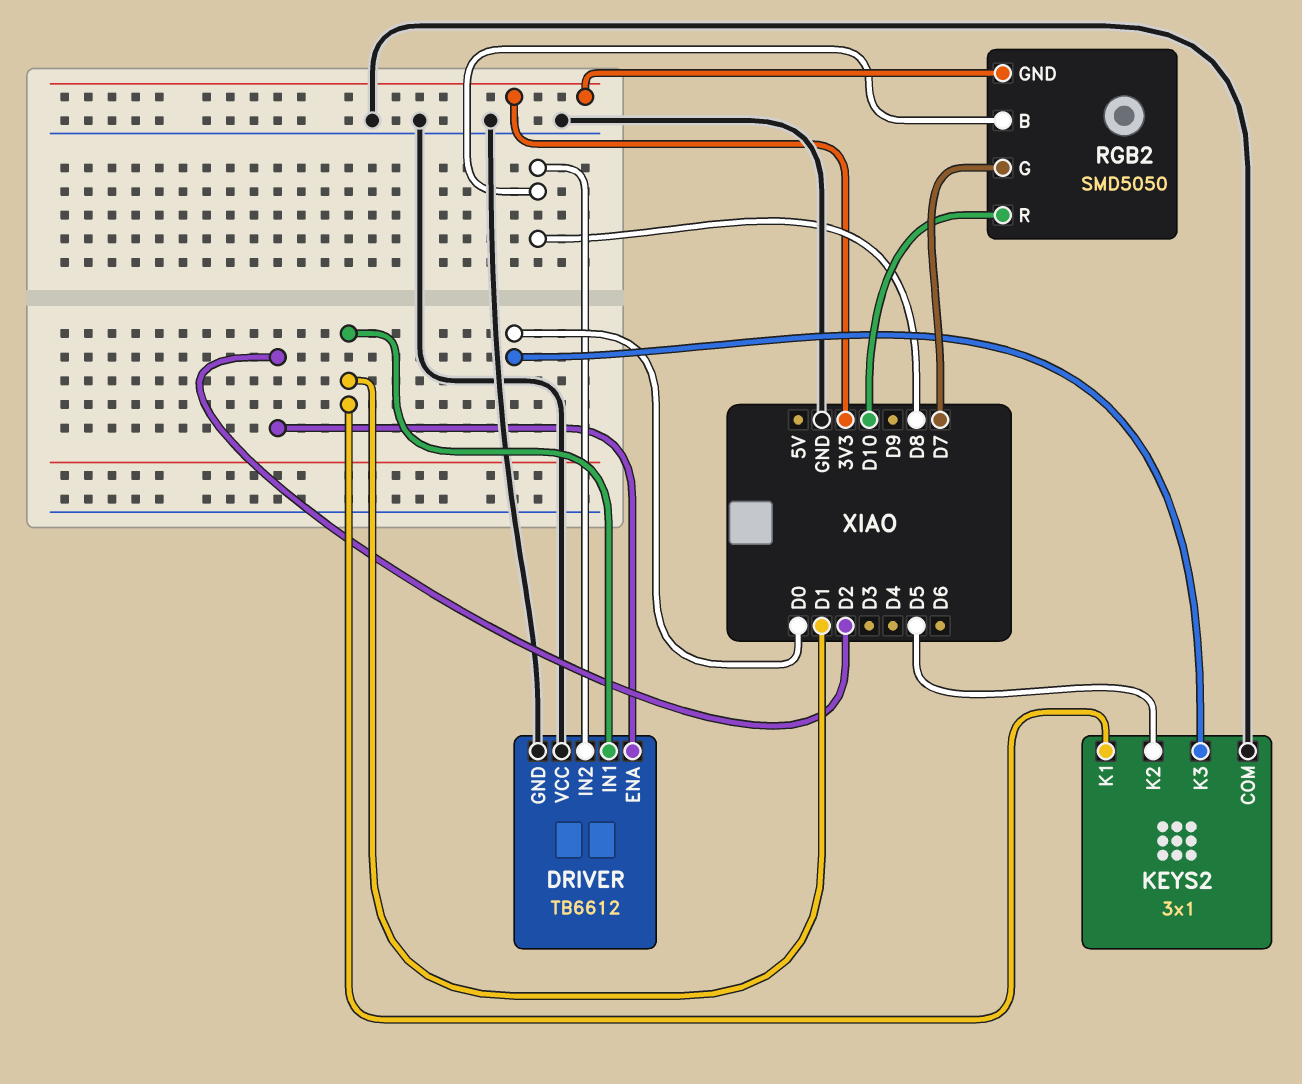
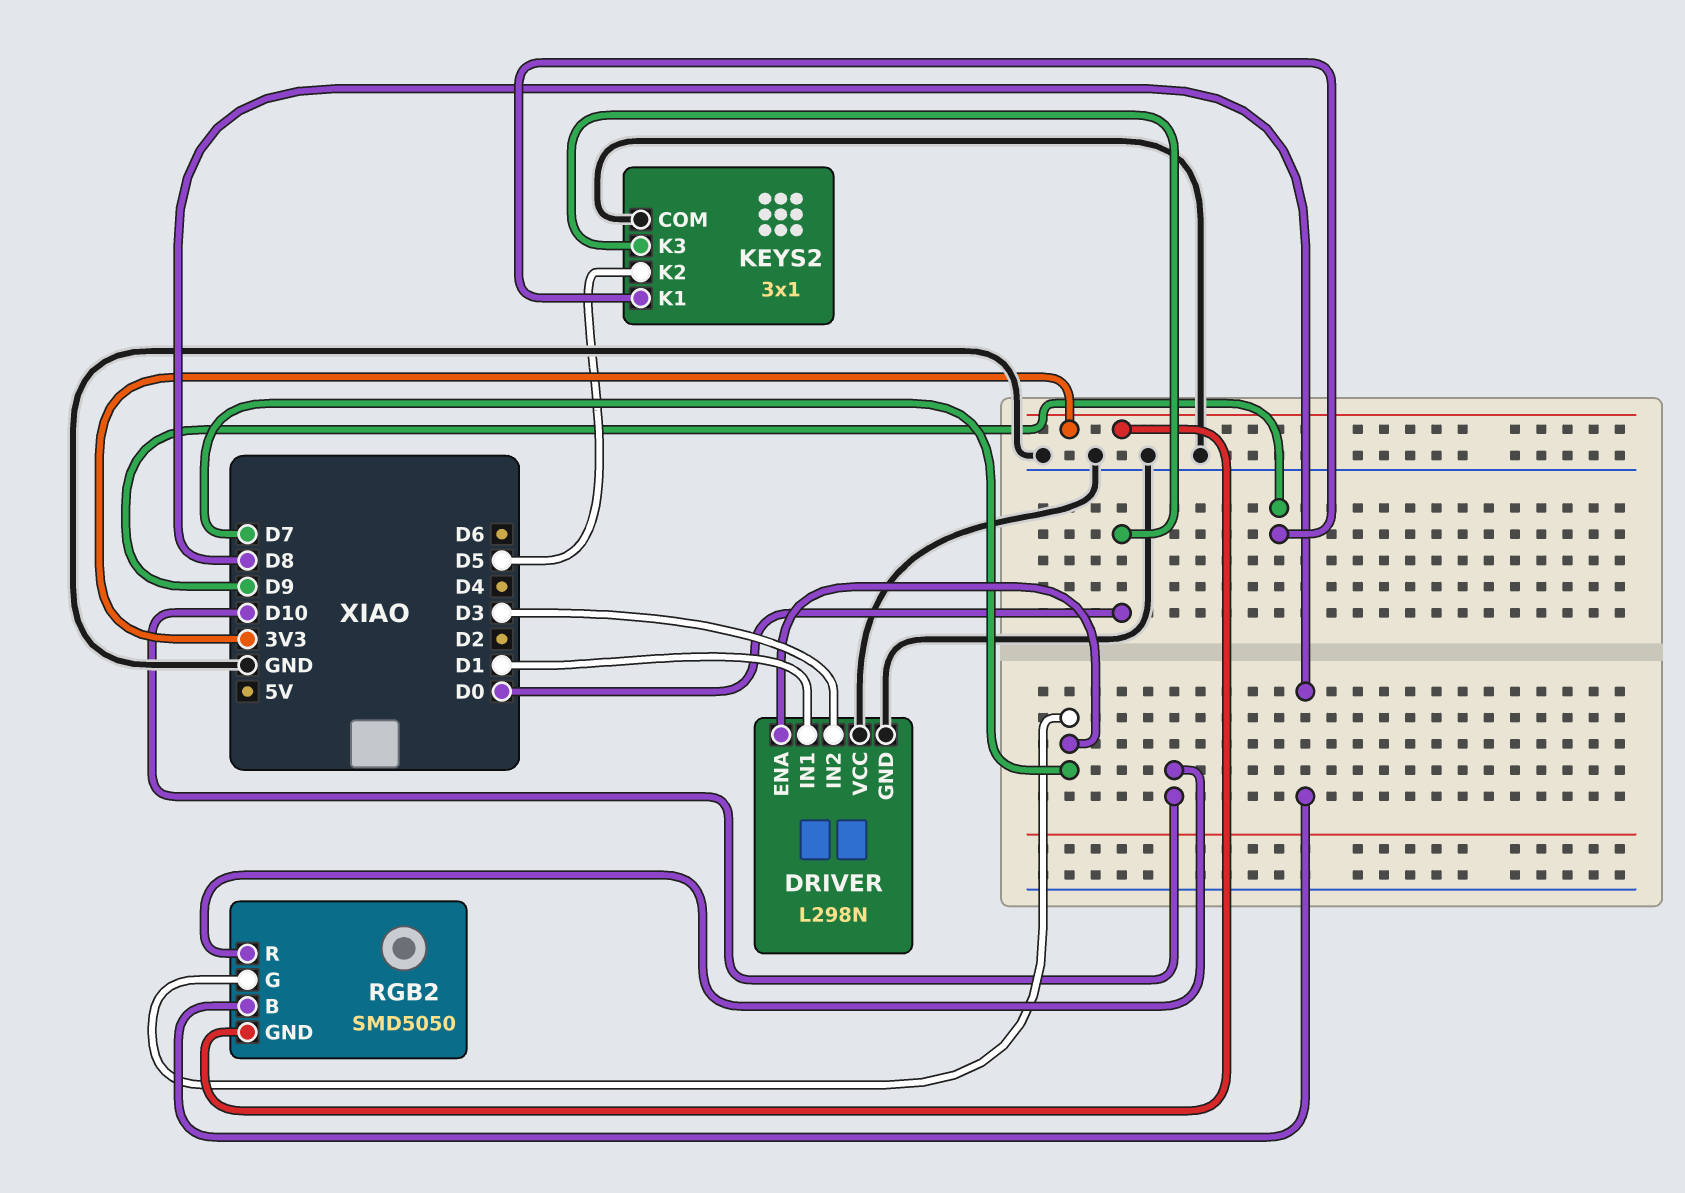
DRIVER: TB6612 -> L298N
DRIVER pin ENA: D2 -> D7
DRIVER pin IN2: D8 -> D3
KEYS2 pin K1: D1 -> D9

